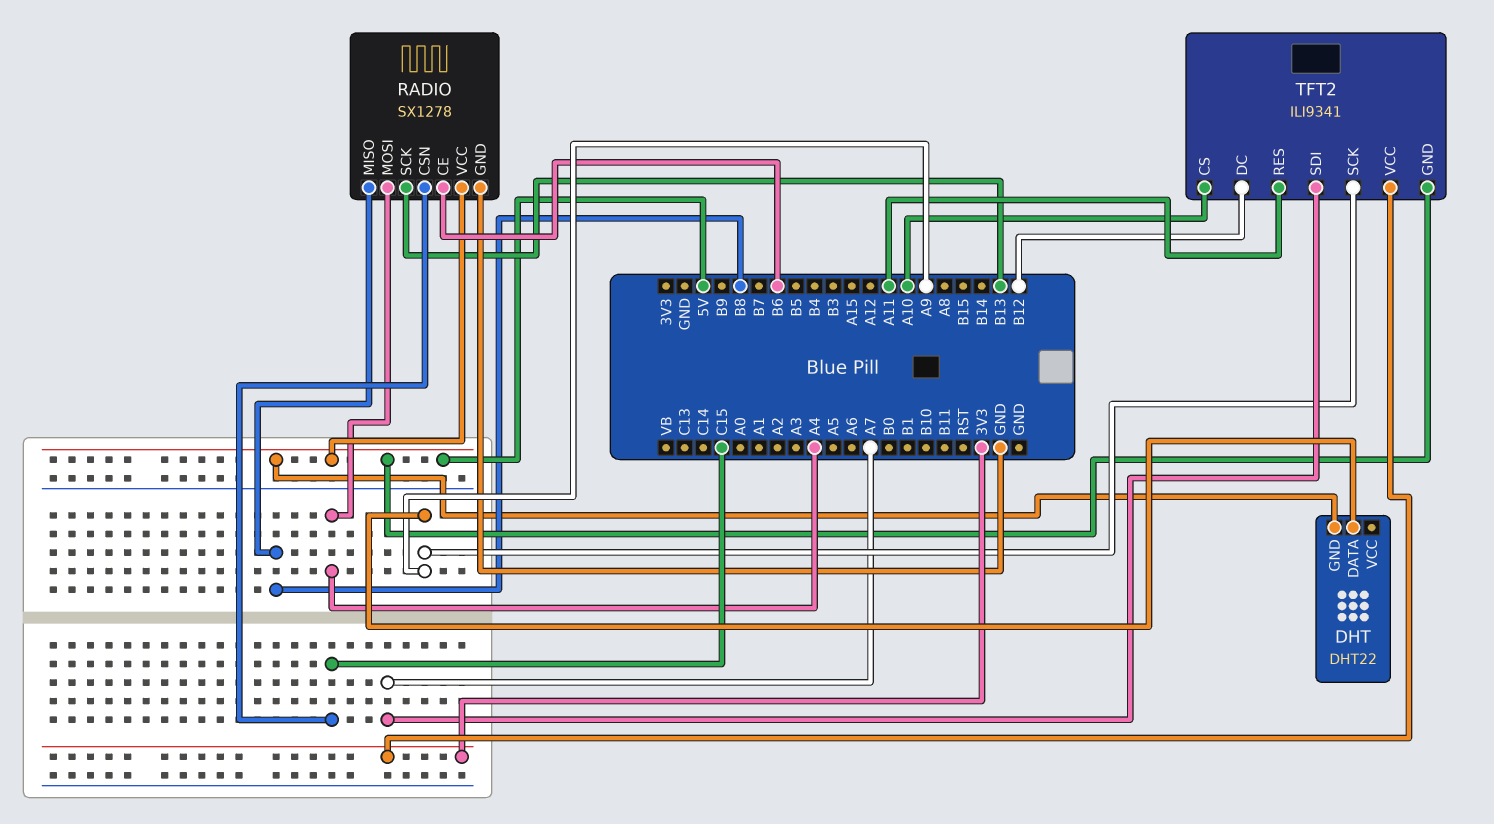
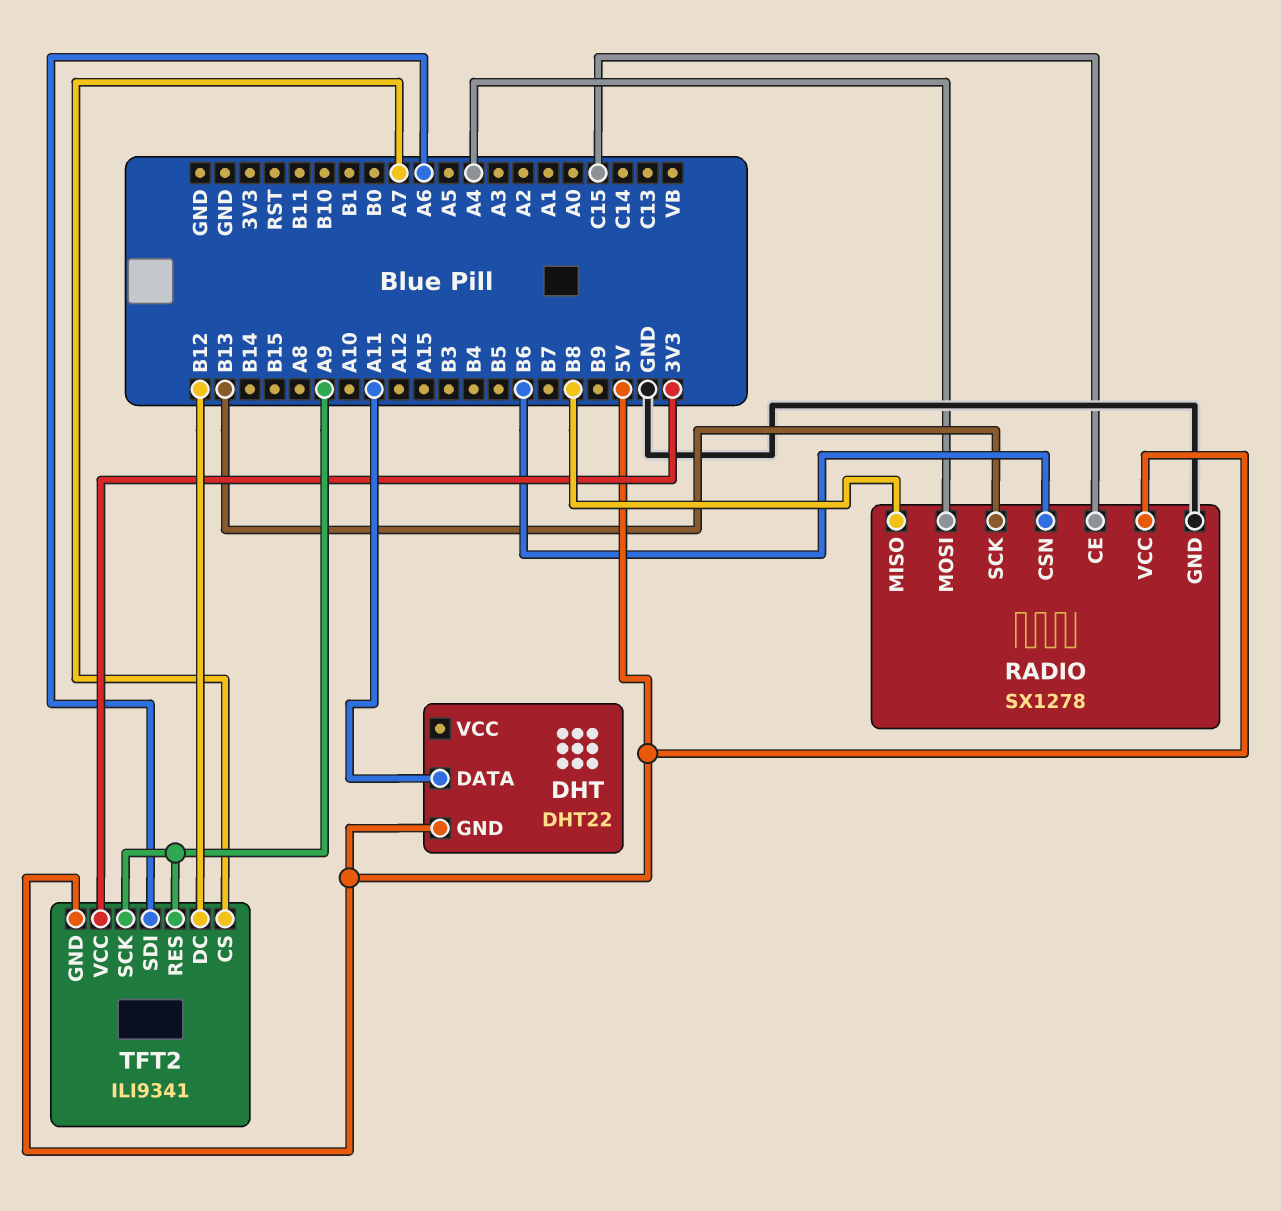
DHT pin DATA: A9 -> A11
RADIO pin CE: B6 -> C15
RADIO pin CSN: C15 -> B6
TFT2 pin CS: A10 -> A7
TFT2 pin RES: A11 -> A9
TFT2 pin SDI: A7 -> A6

